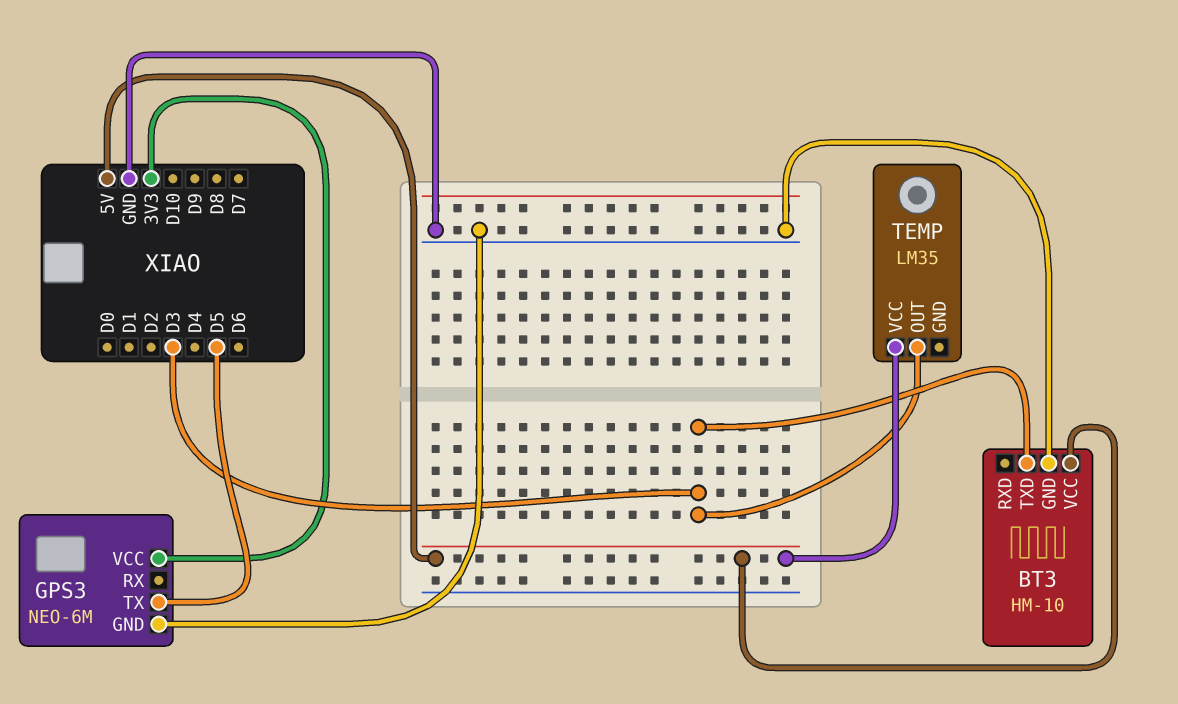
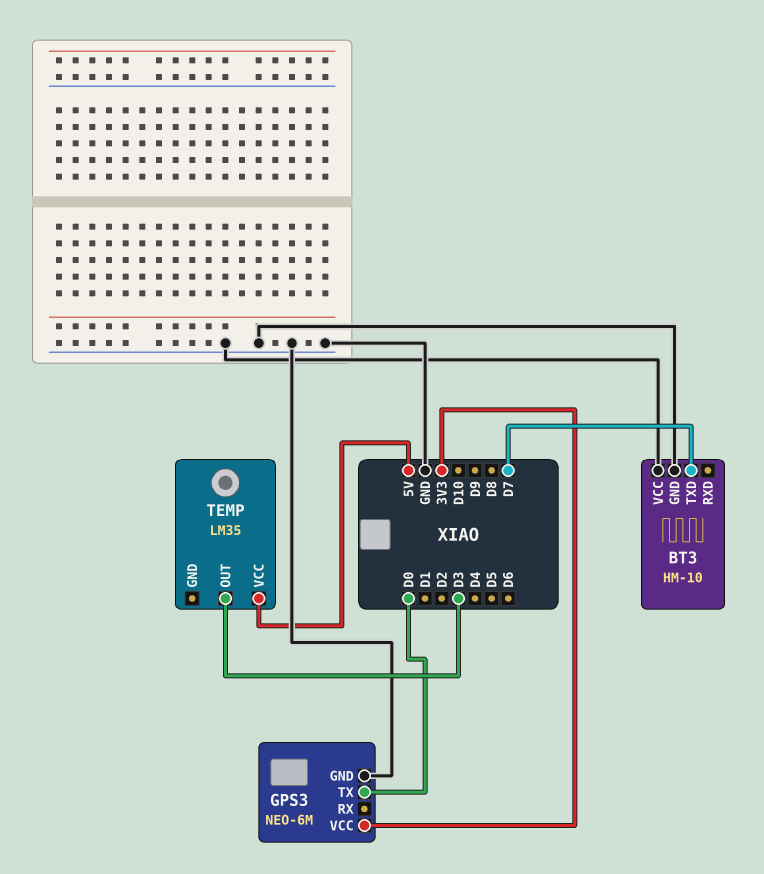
BT3 pin TXD: D3 -> D7
BT3 pin VCC: 5V -> GND
GPS3 pin TX: D5 -> D0

